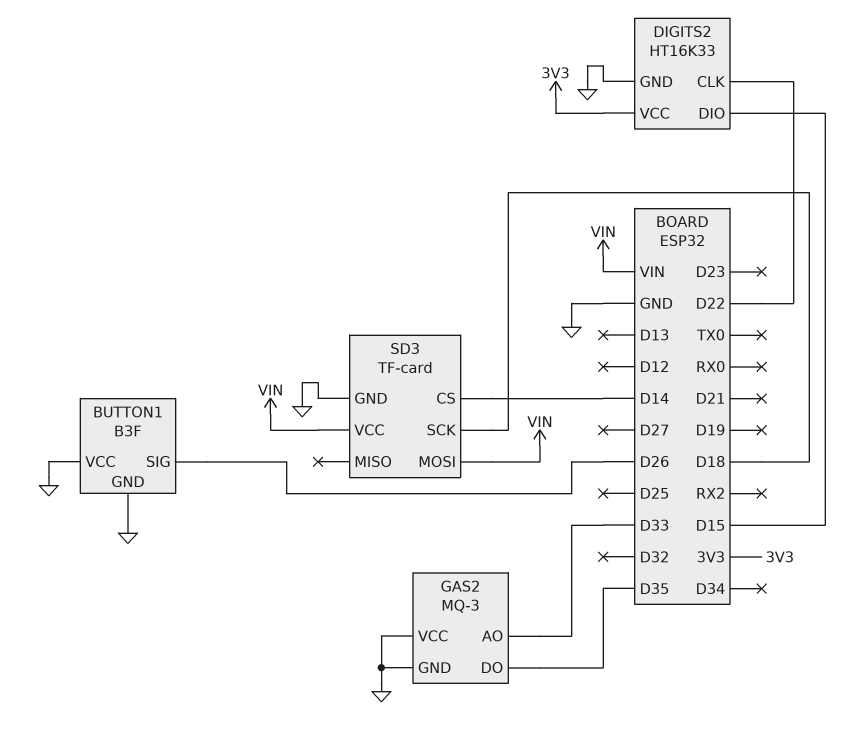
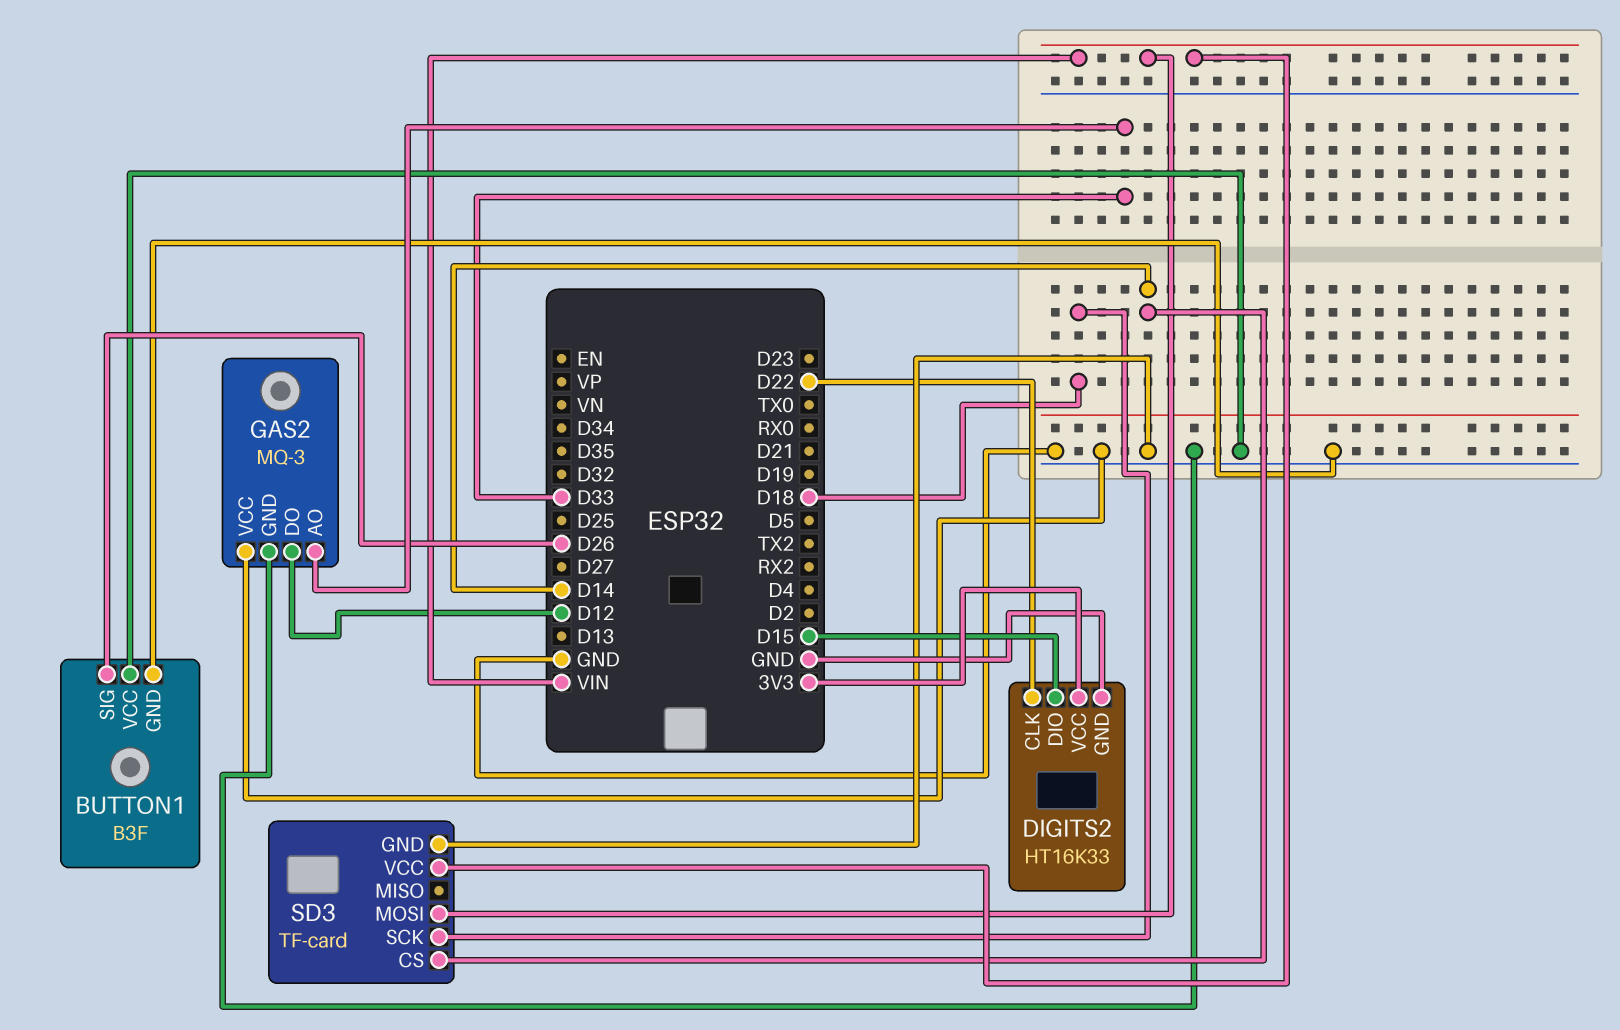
GAS2 pin DO: D35 -> D12

